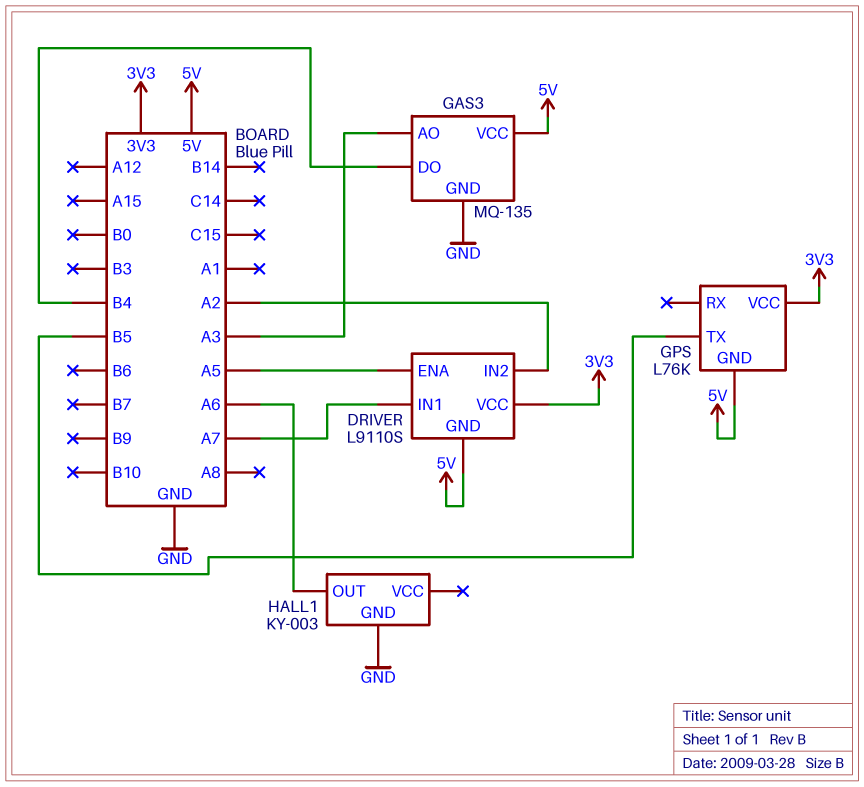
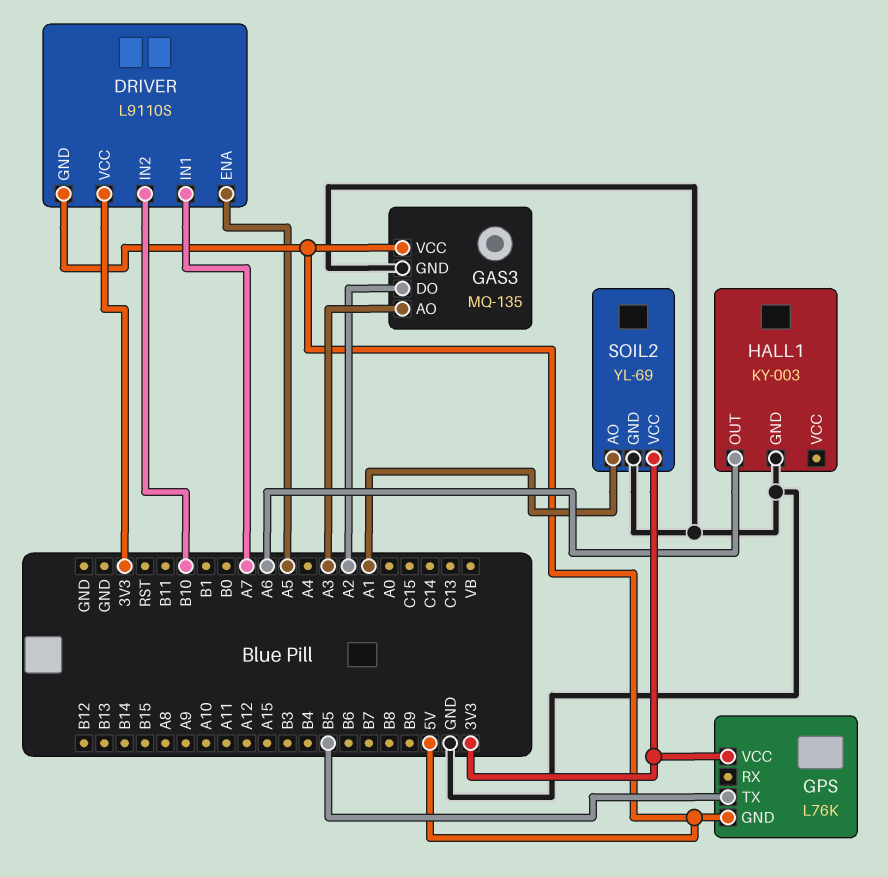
DRIVER pin IN2: A2 -> B10
GAS3 pin DO: B4 -> A2
SOIL2: none -> YL-69
SOIL2 pin AO: none -> A1
SOIL2 pin GND: none -> GND
SOIL2 pin VCC: none -> 3V3

